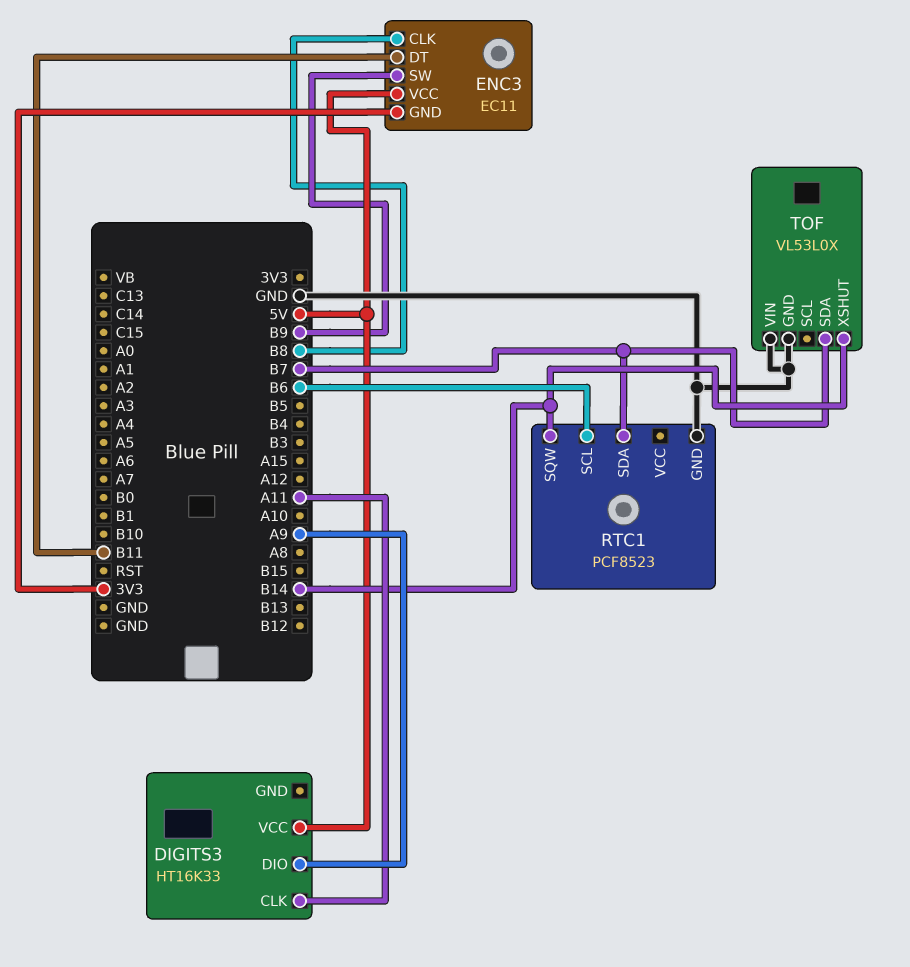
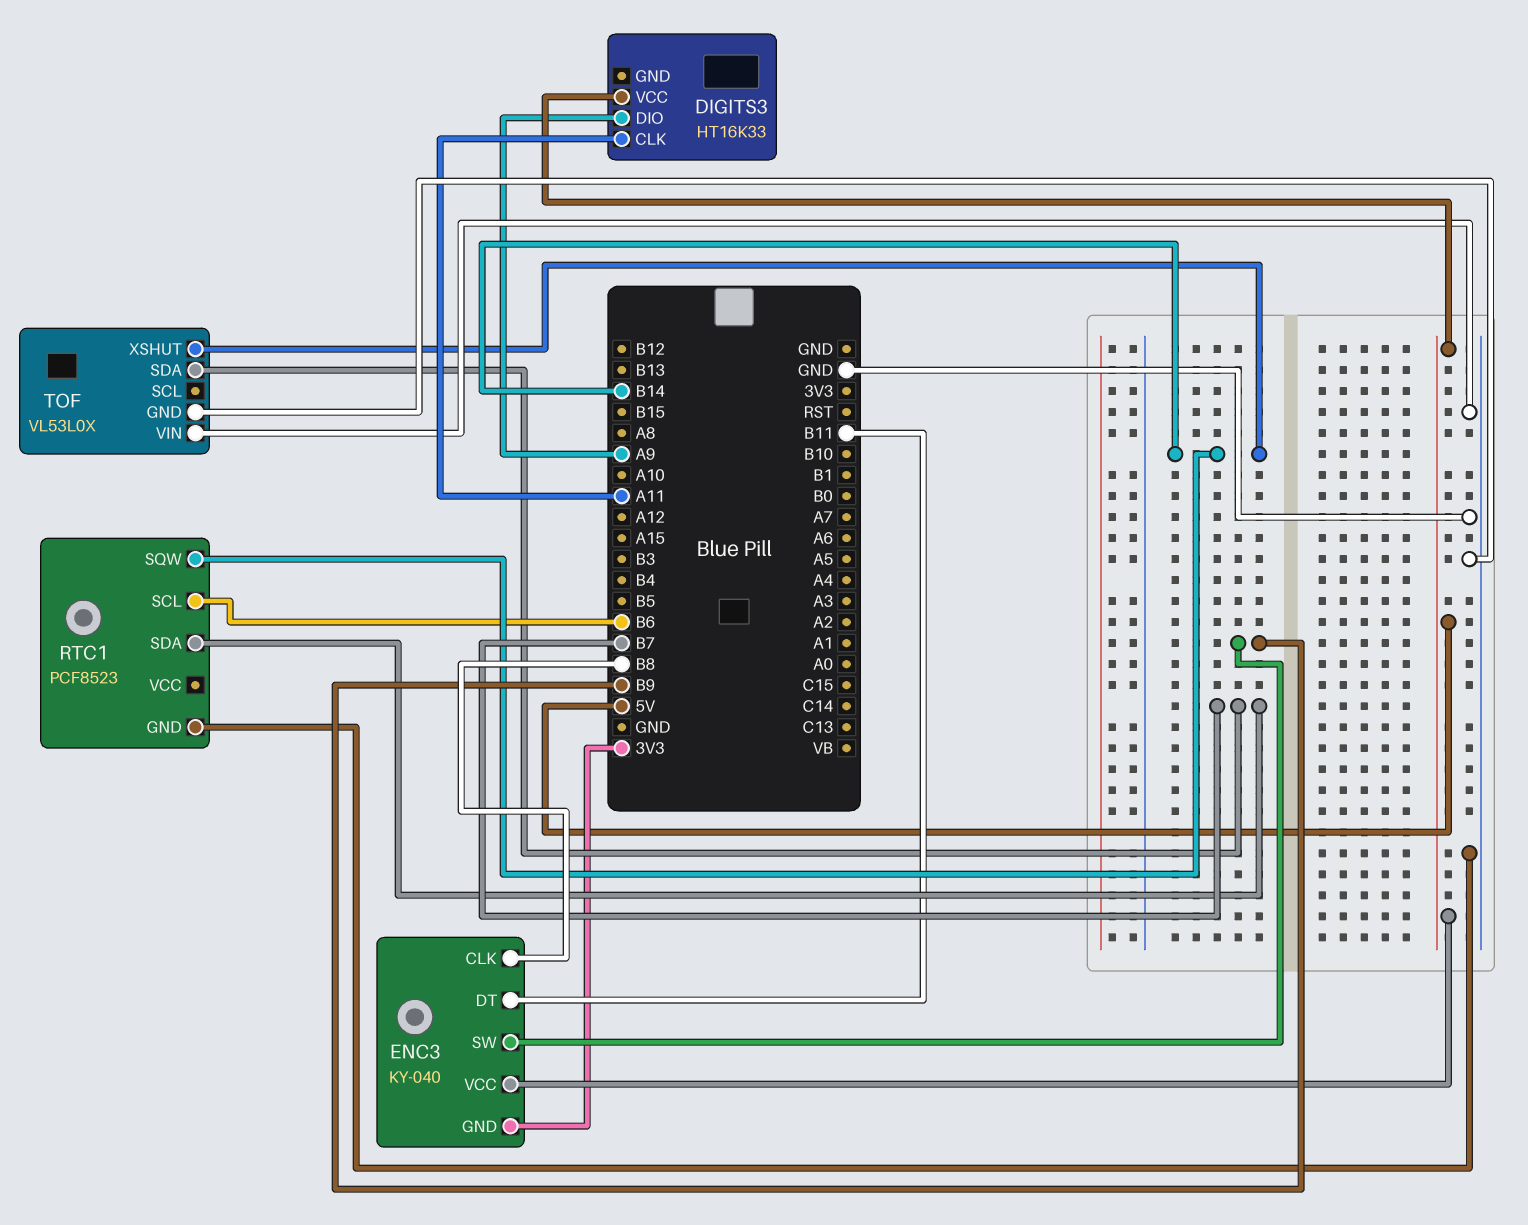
ENC3: EC11 -> KY-040

